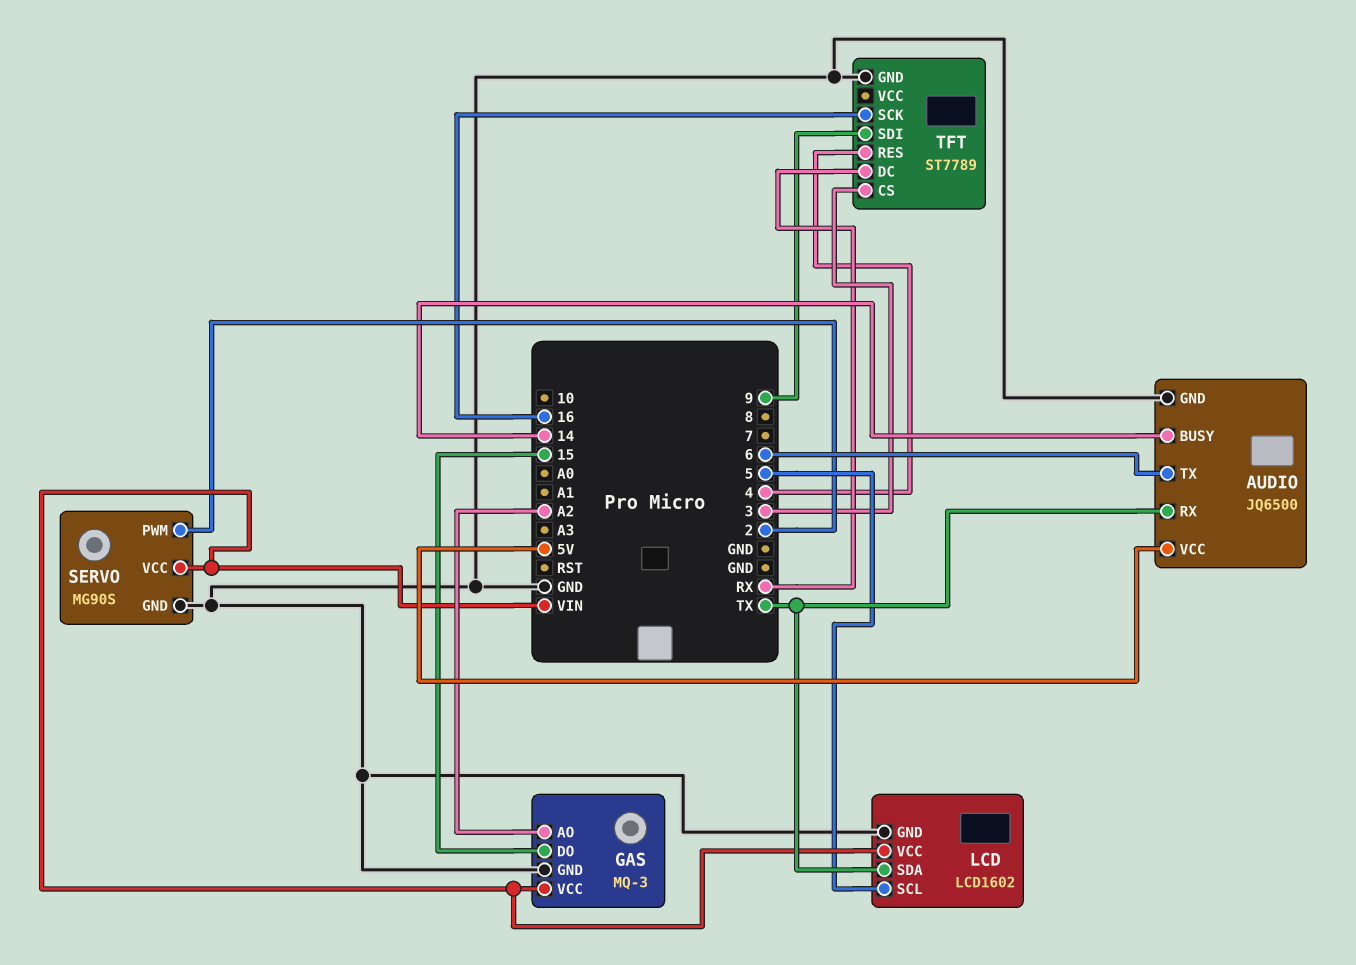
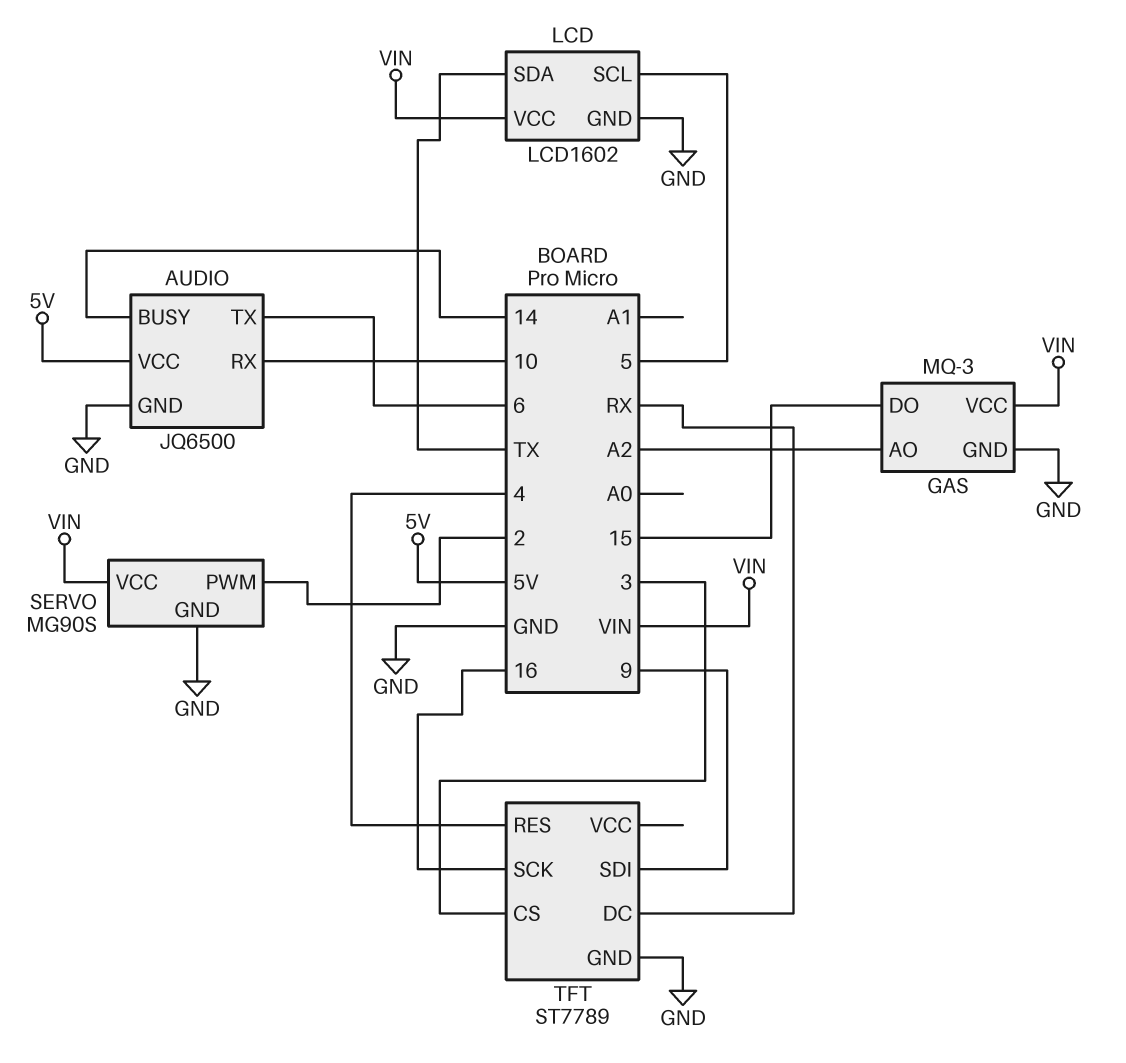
AUDIO pin RX: TX -> 10

